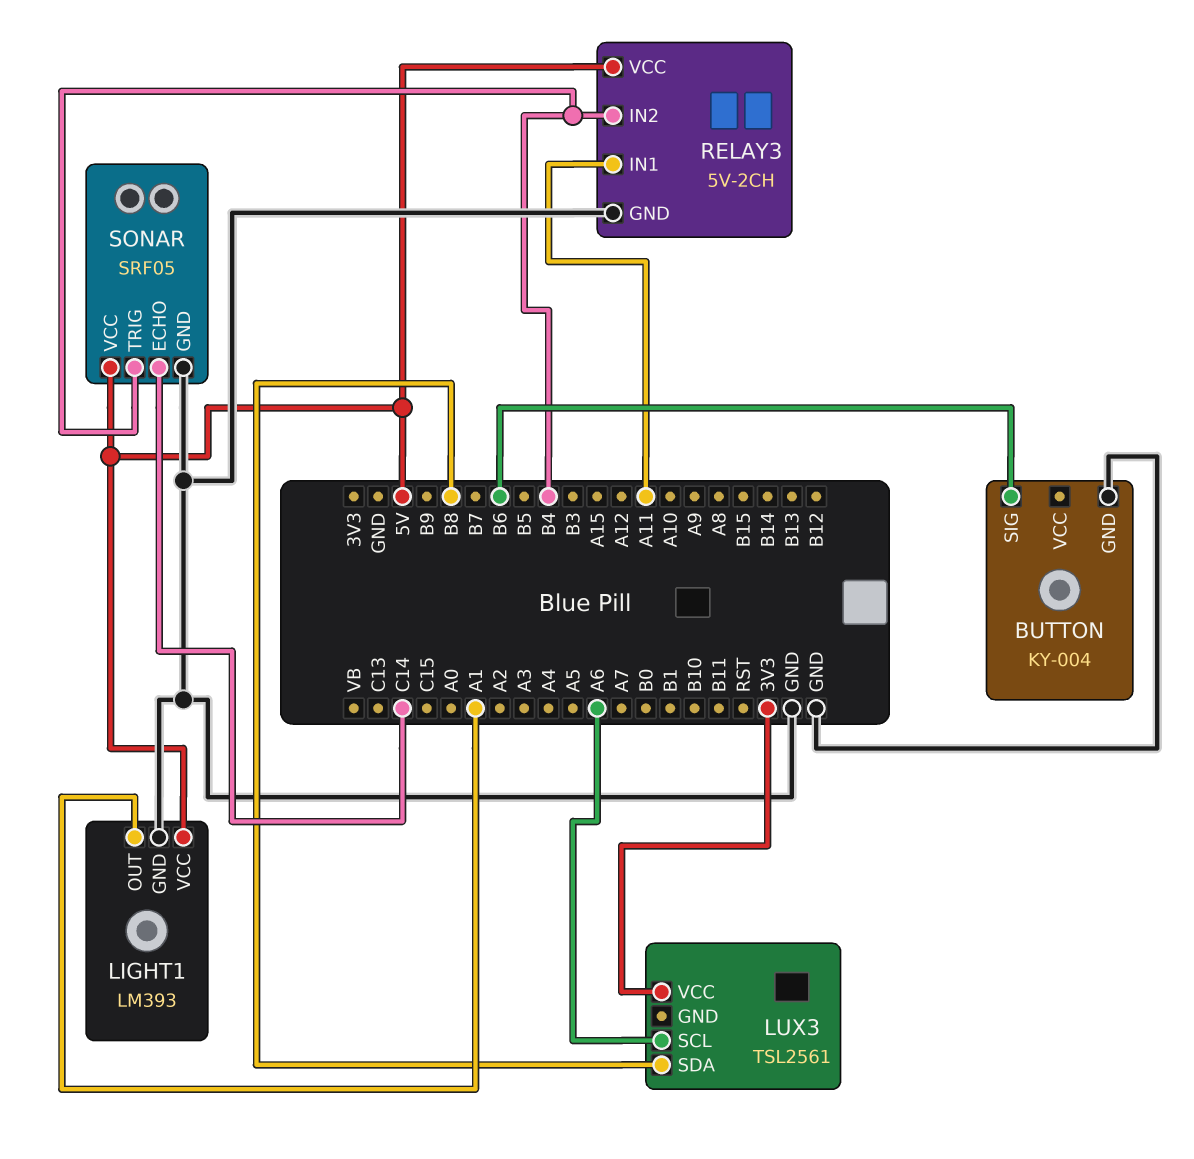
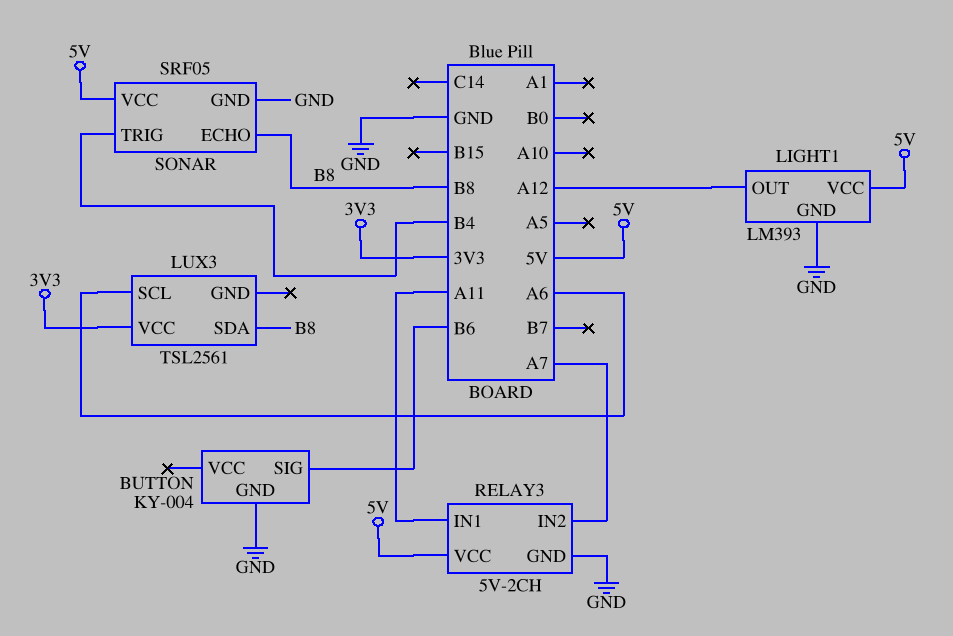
LIGHT1 pin OUT: A1 -> A12
RELAY3 pin IN2: B4 -> A7
SONAR pin ECHO: C14 -> B8

